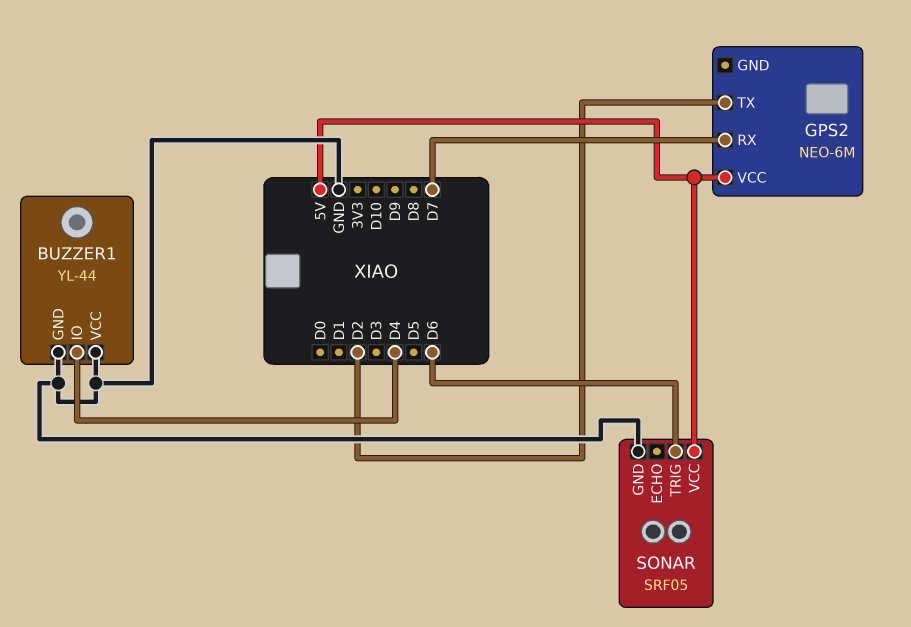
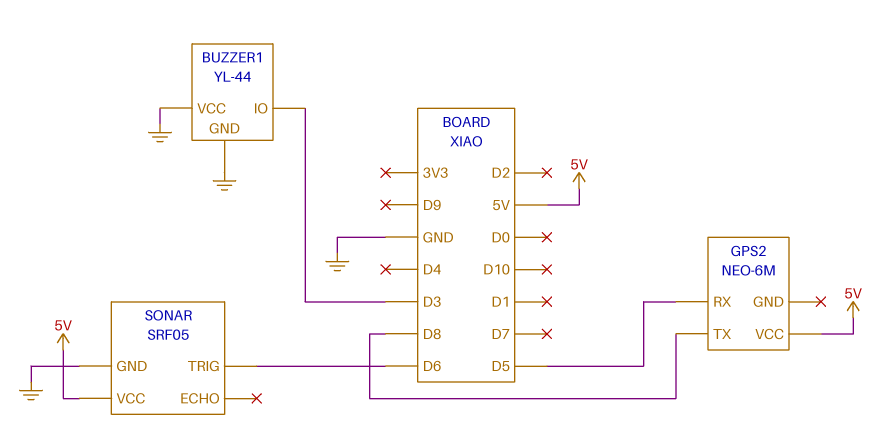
BUZZER1 pin IO: D4 -> D3
GPS2 pin RX: D7 -> D5
GPS2 pin TX: D2 -> D8

